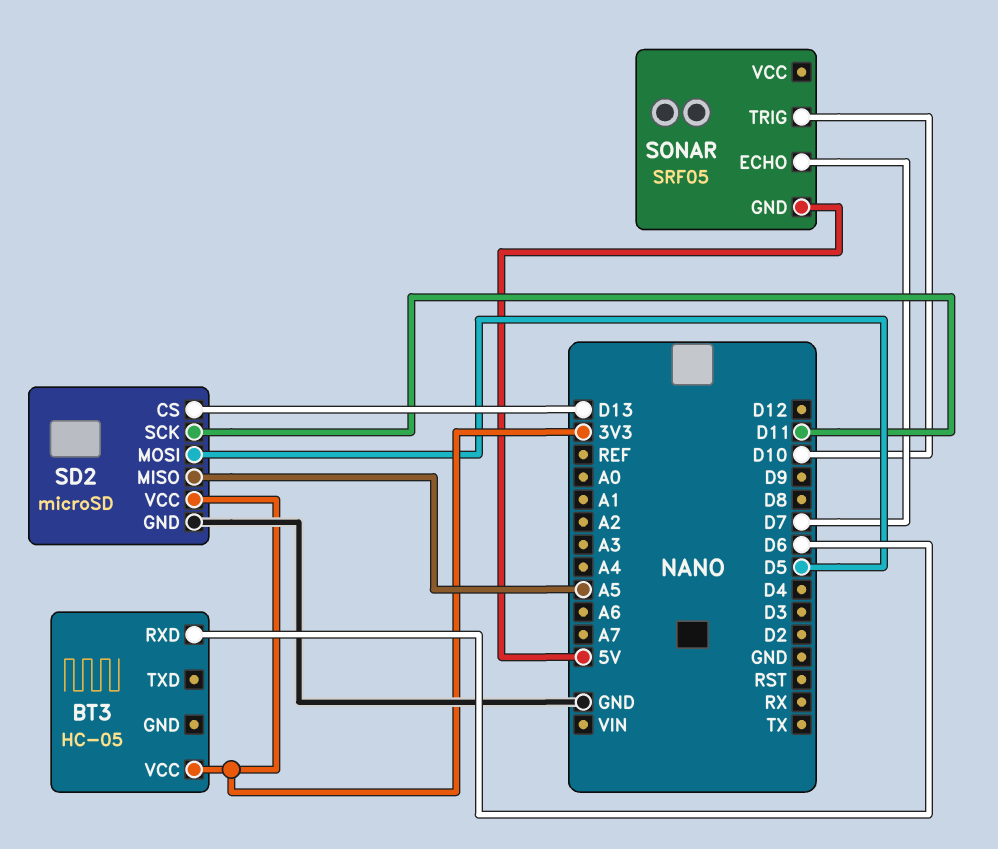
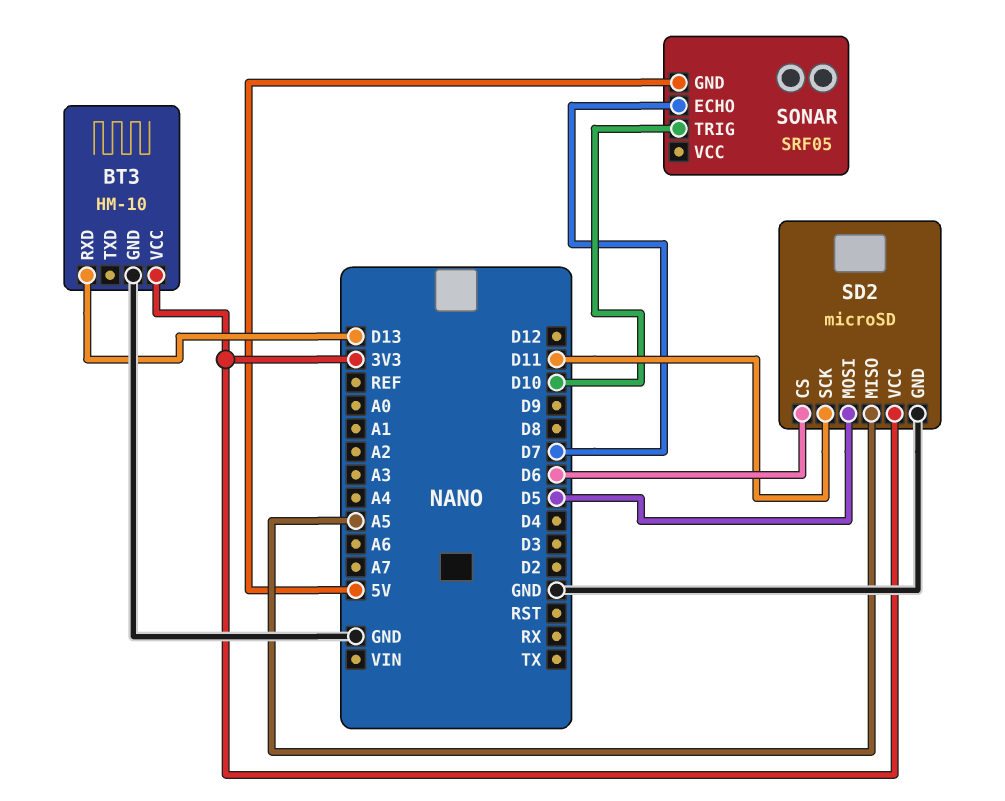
BT3: HC-05 -> HM-10
BT3 pin GND: none -> GND
BT3 pin RXD: D6 -> D13
SD2 pin CS: D13 -> D6

